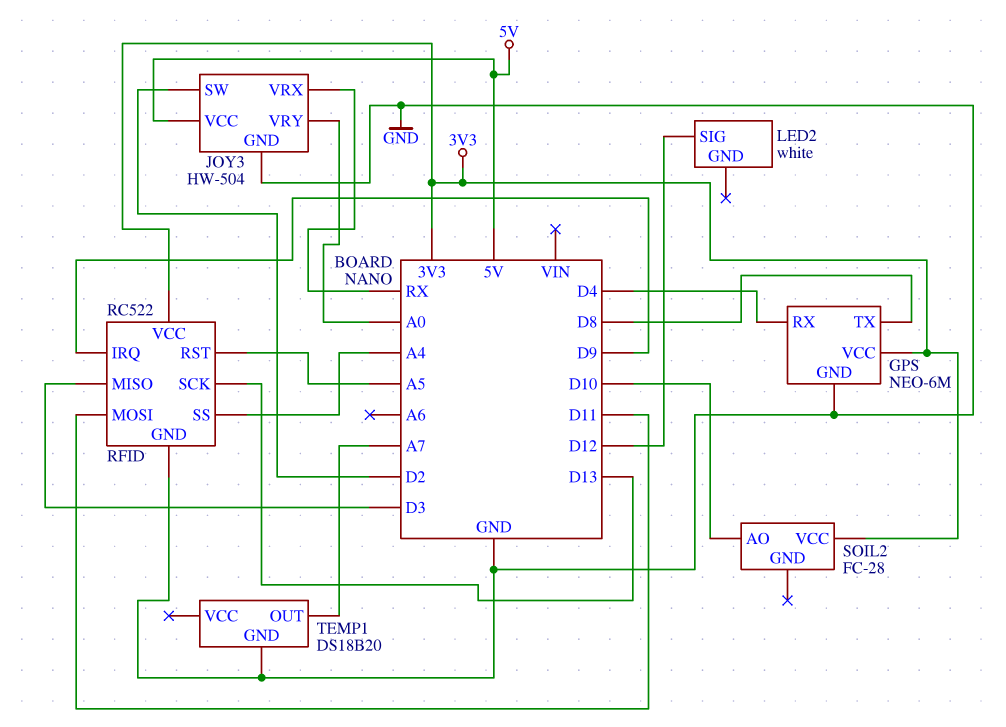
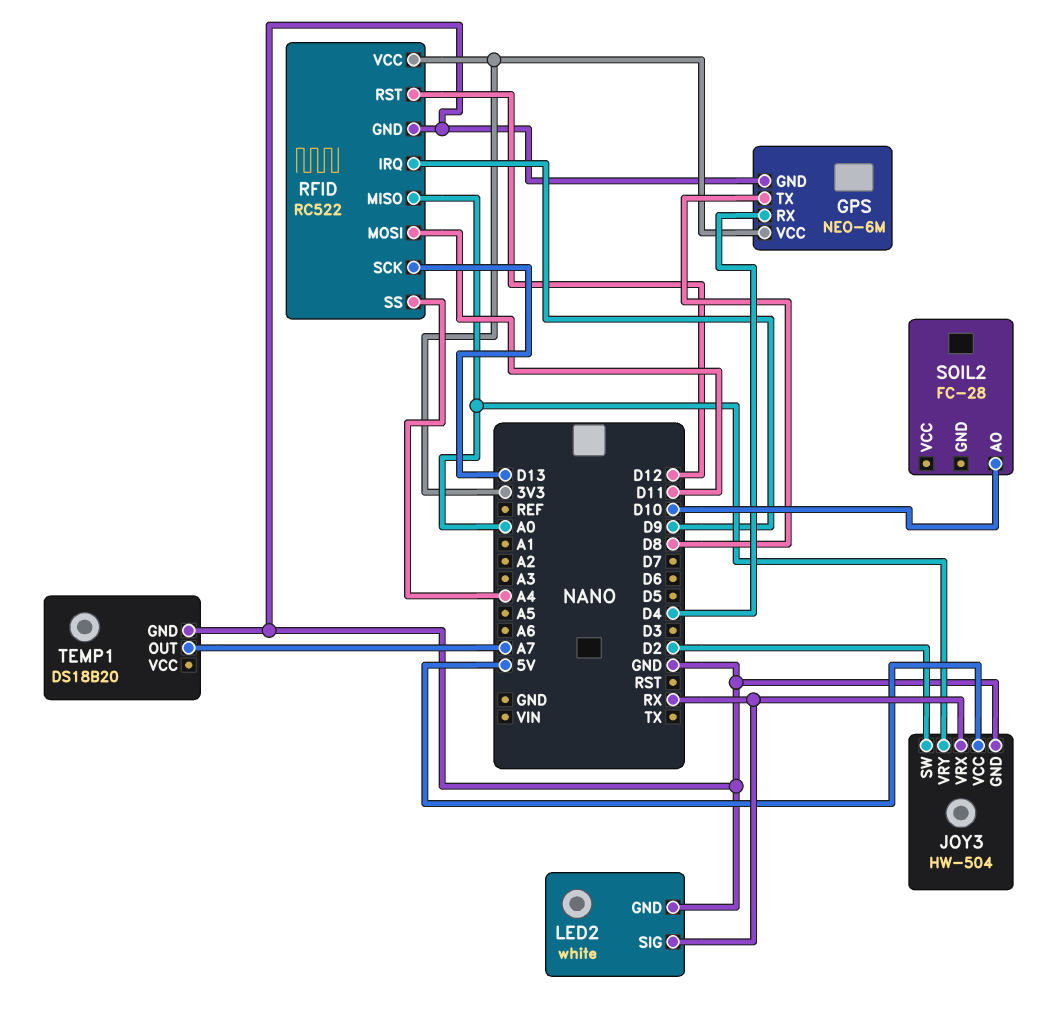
LED2 pin GND: none -> GND
LED2 pin SIG: D12 -> RX
RFID pin MISO: D3 -> A0
RFID pin RST: A5 -> D12
SOIL2 pin VCC: 3V3 -> none

